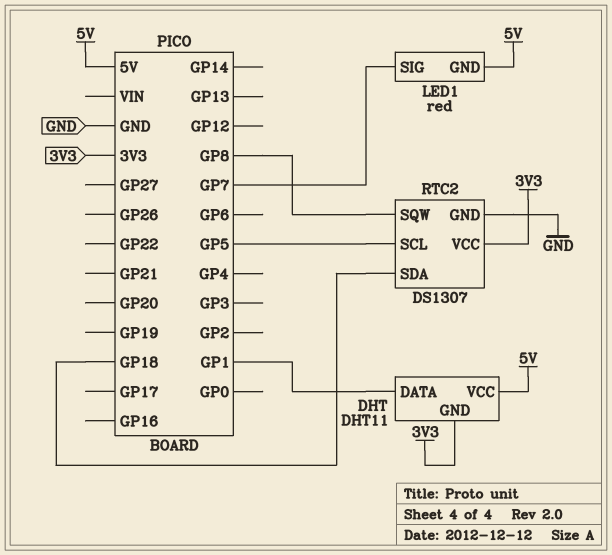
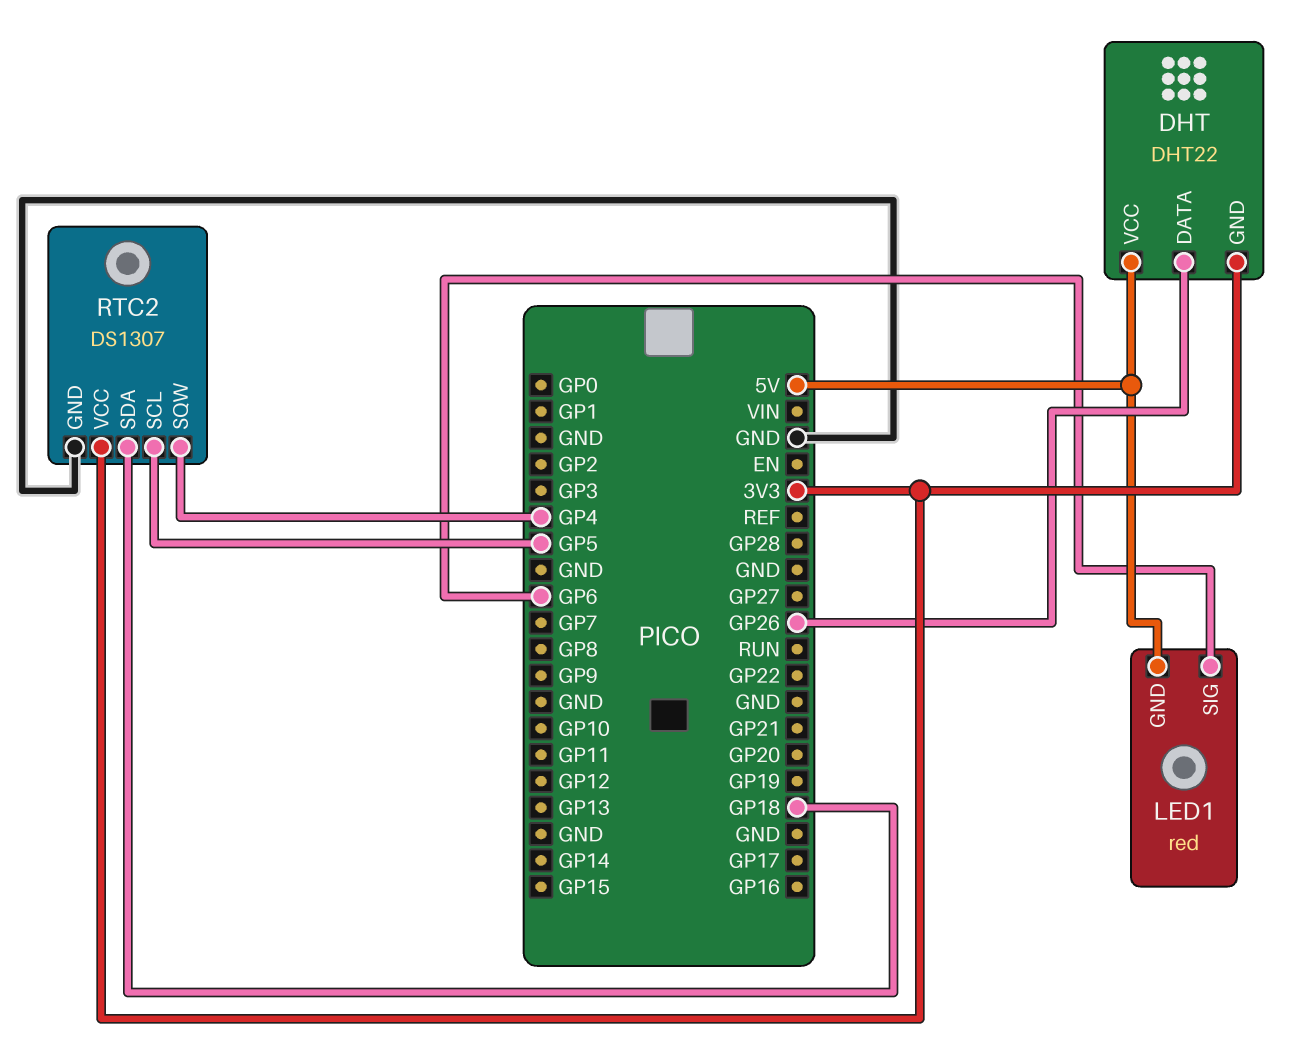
DHT: DHT11 -> DHT22
DHT pin DATA: GP1 -> GP26
LED1 pin SIG: GP7 -> GP6
RTC2 pin SQW: GP8 -> GP4

